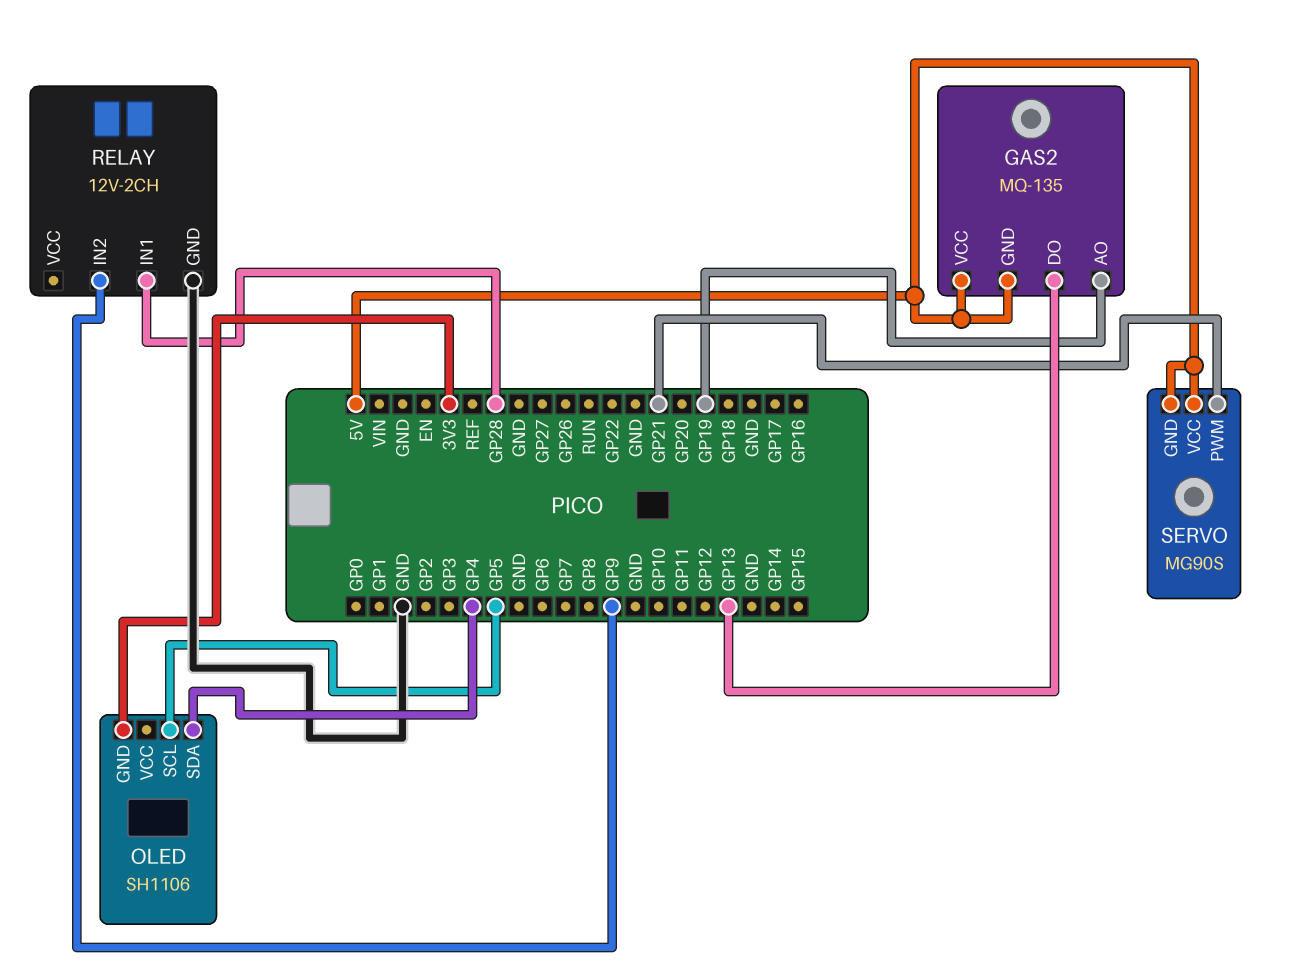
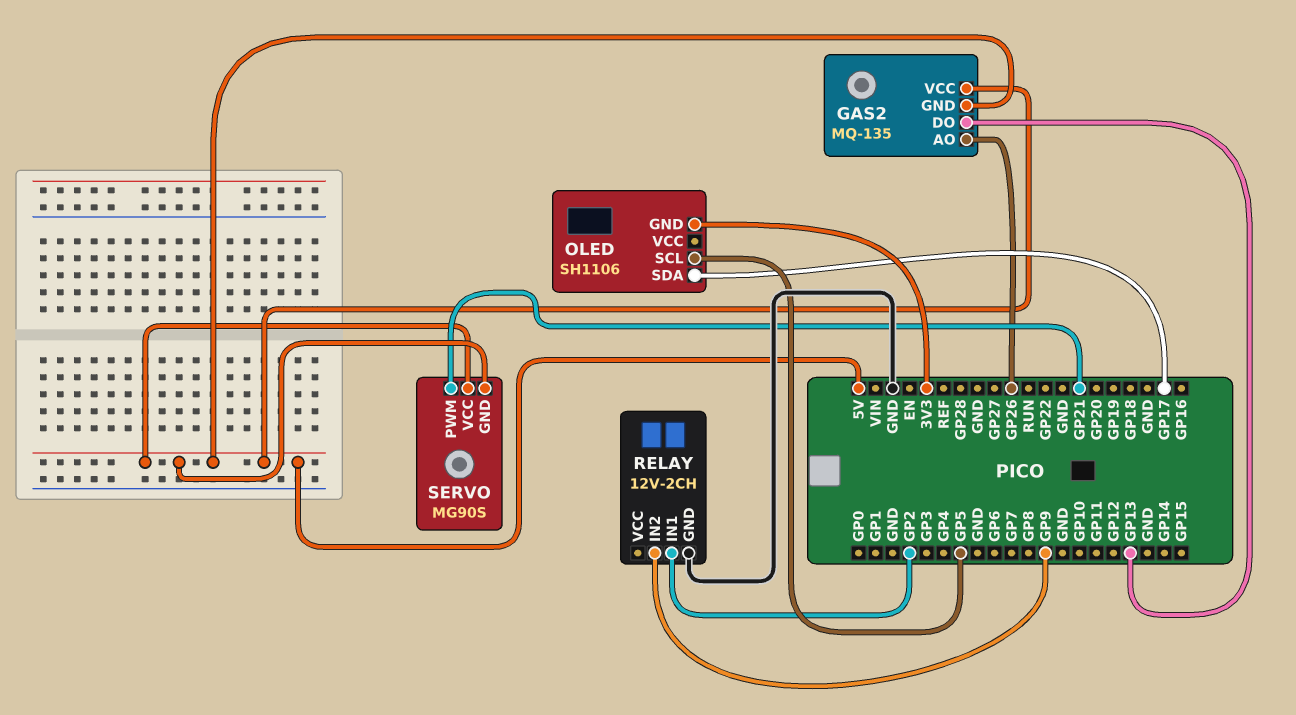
GAS2 pin AO: GP19 -> GP26
OLED pin SDA: GP4 -> GP17
RELAY pin IN1: GP28 -> GP2

